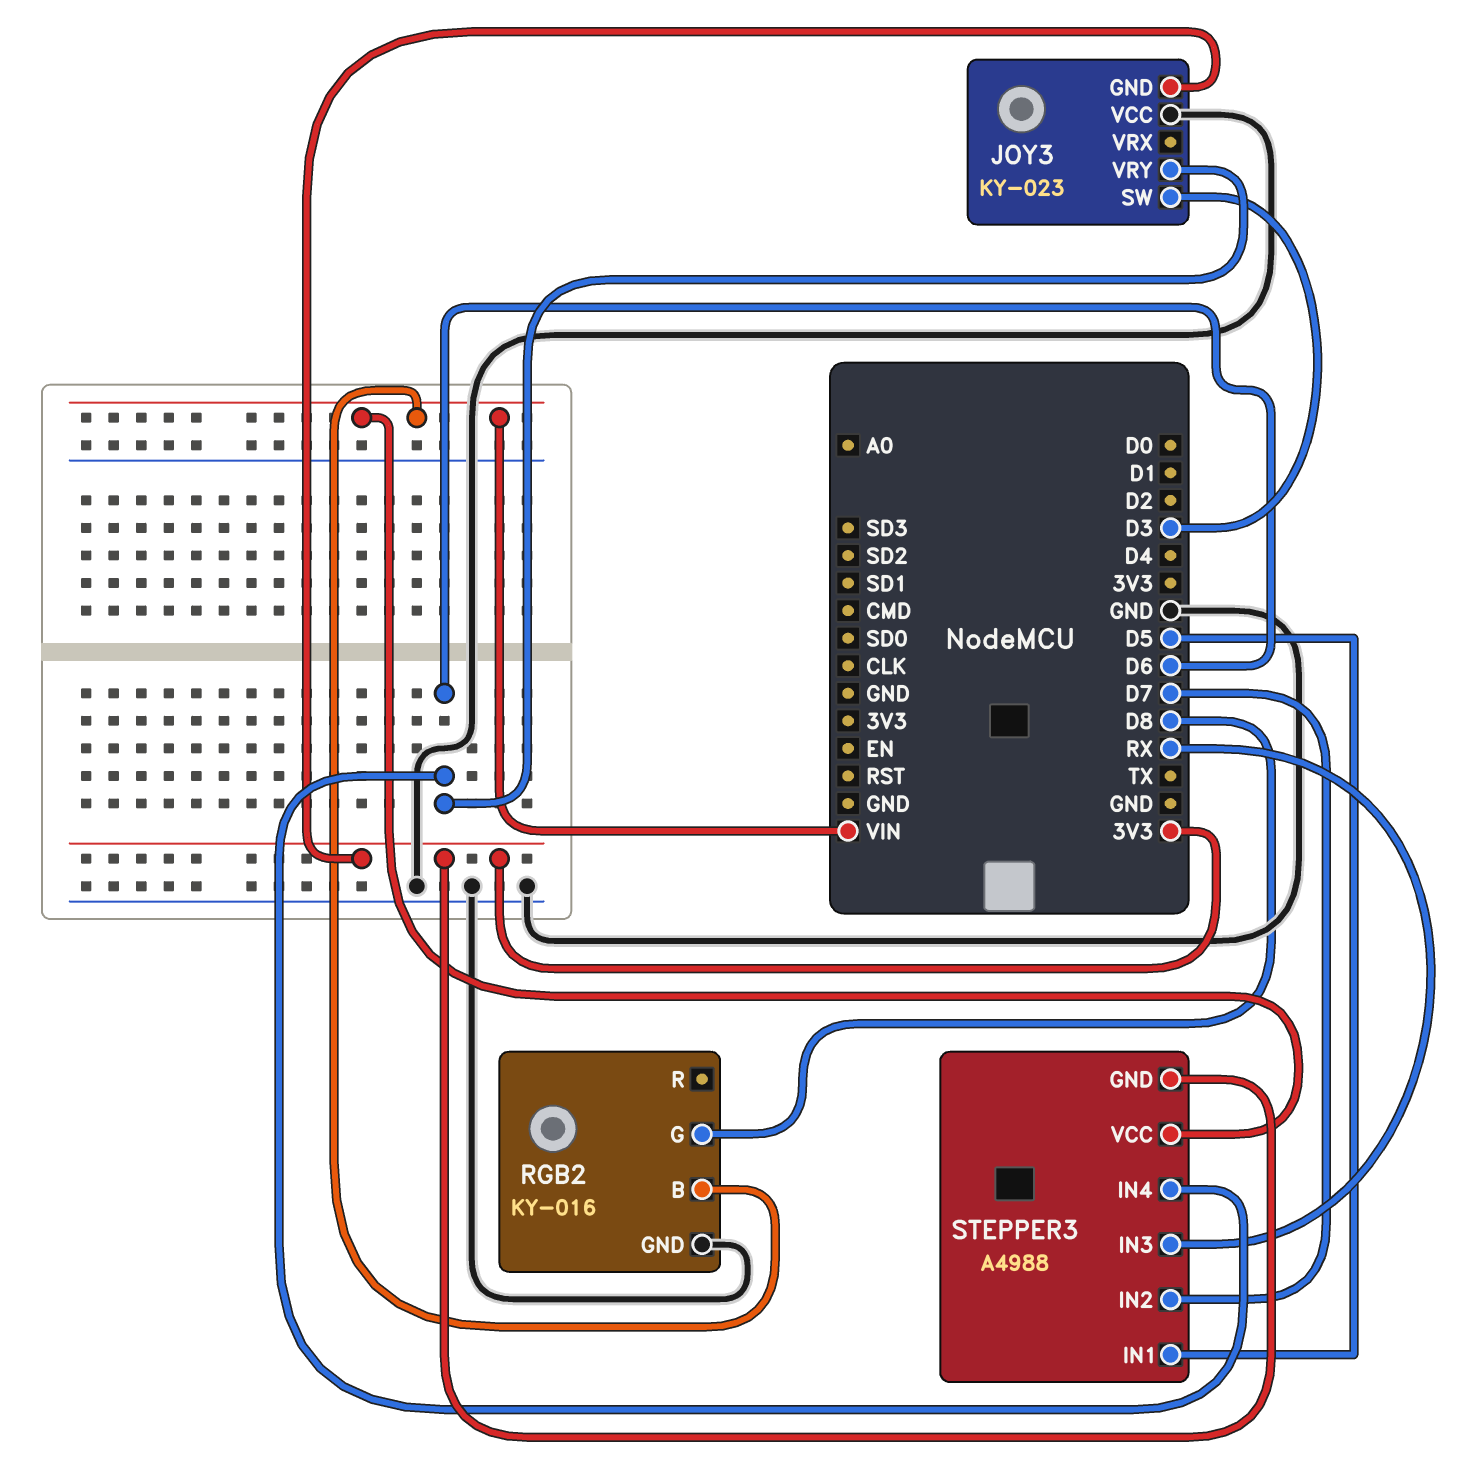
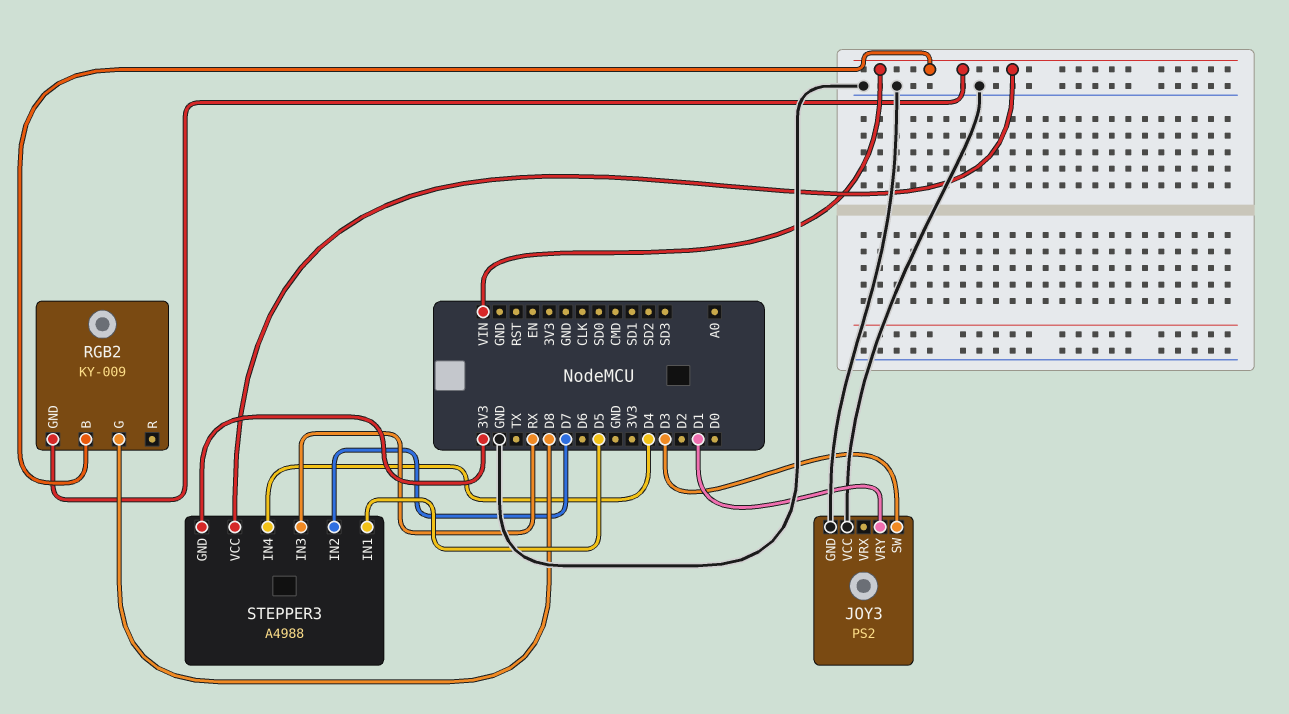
JOY3: KY-023 -> PS2
JOY3 pin GND: 3V3 -> GND
JOY3 pin VRY: D6 -> D1
RGB2: KY-016 -> KY-009
RGB2 pin GND: GND -> VIN
STEPPER3 pin IN4: D6 -> D4

